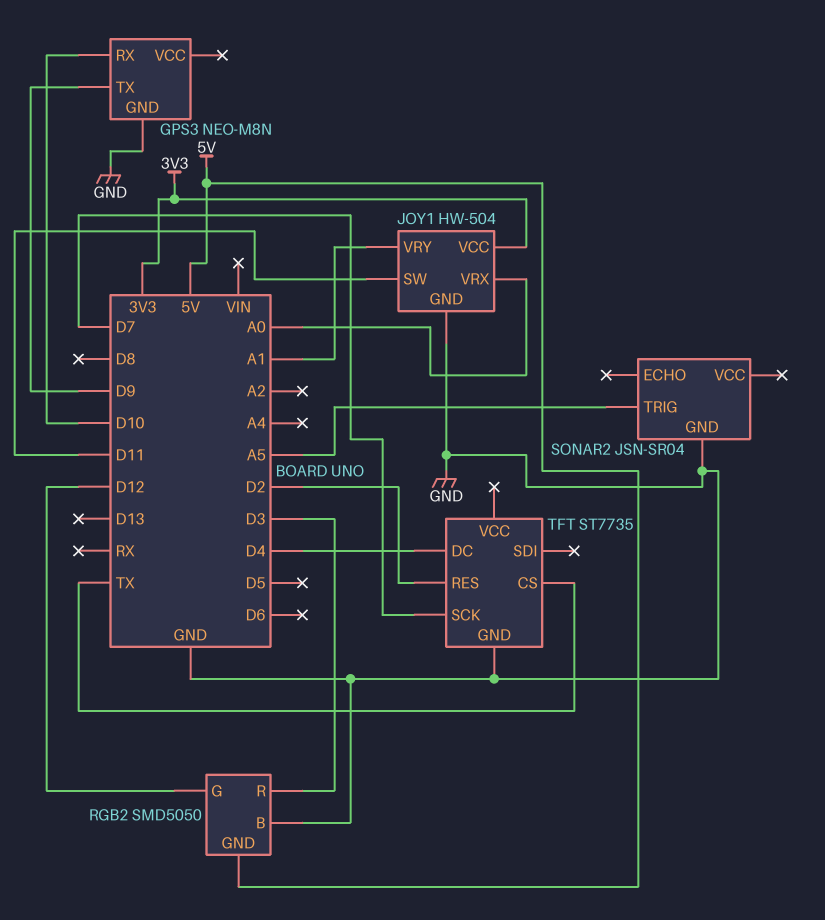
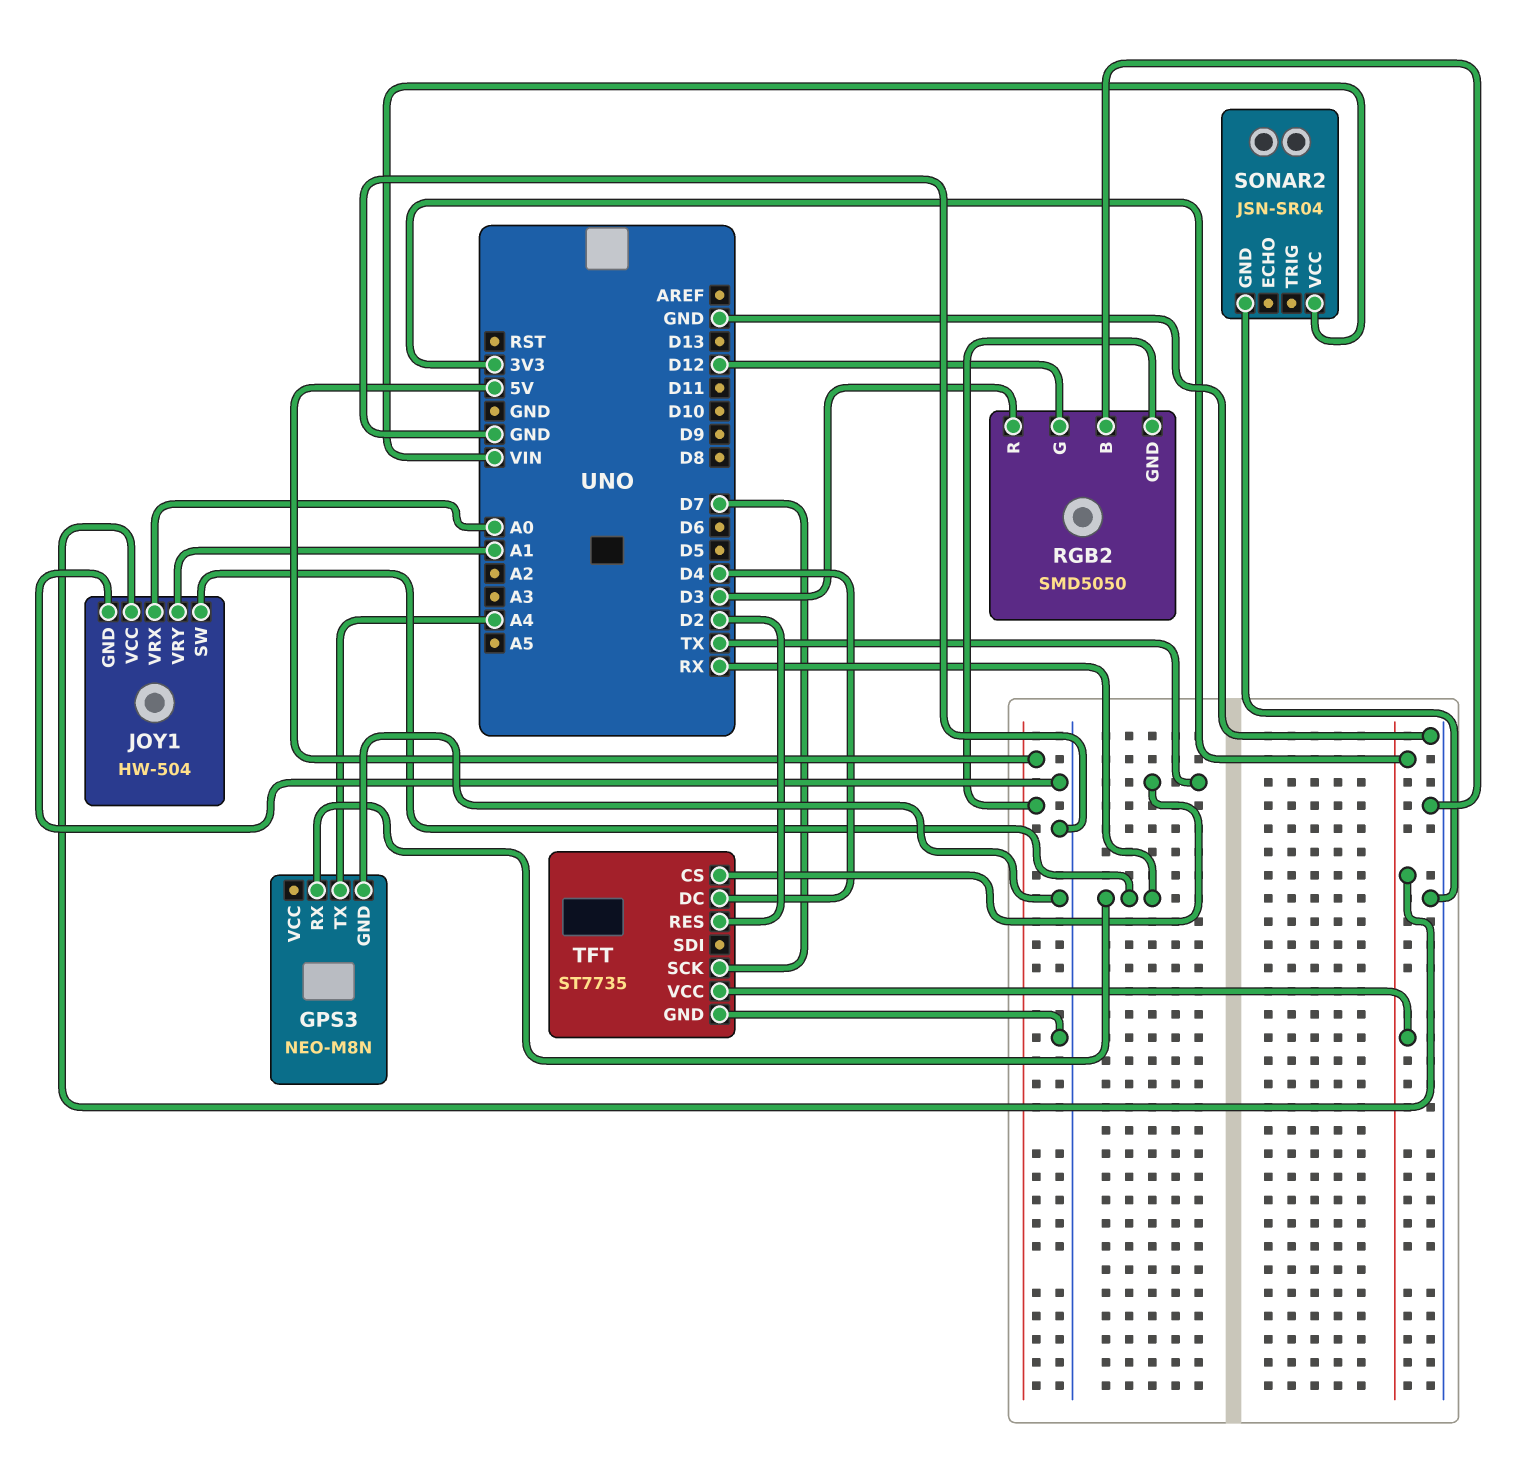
GPS3 pin RX: D10 -> RX
GPS3 pin TX: D9 -> A4
JOY1 pin SW: D11 -> RX
SONAR2 pin TRIG: A5 -> none
SONAR2 pin VCC: none -> VIN
TFT pin VCC: none -> 3V3

